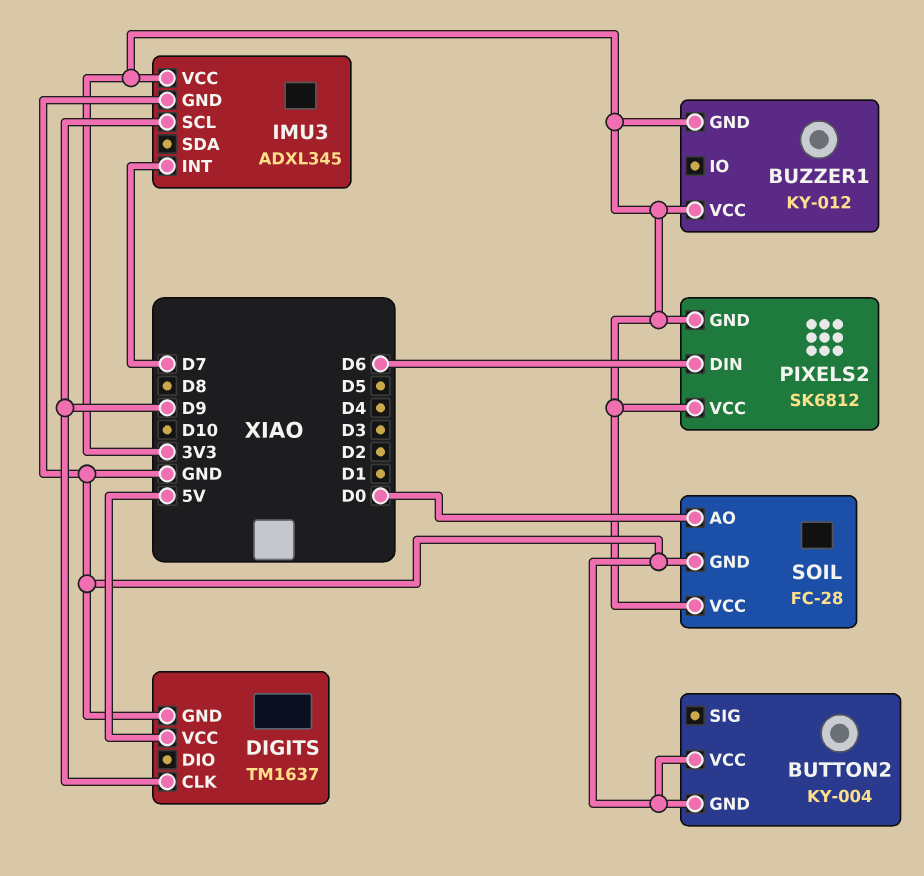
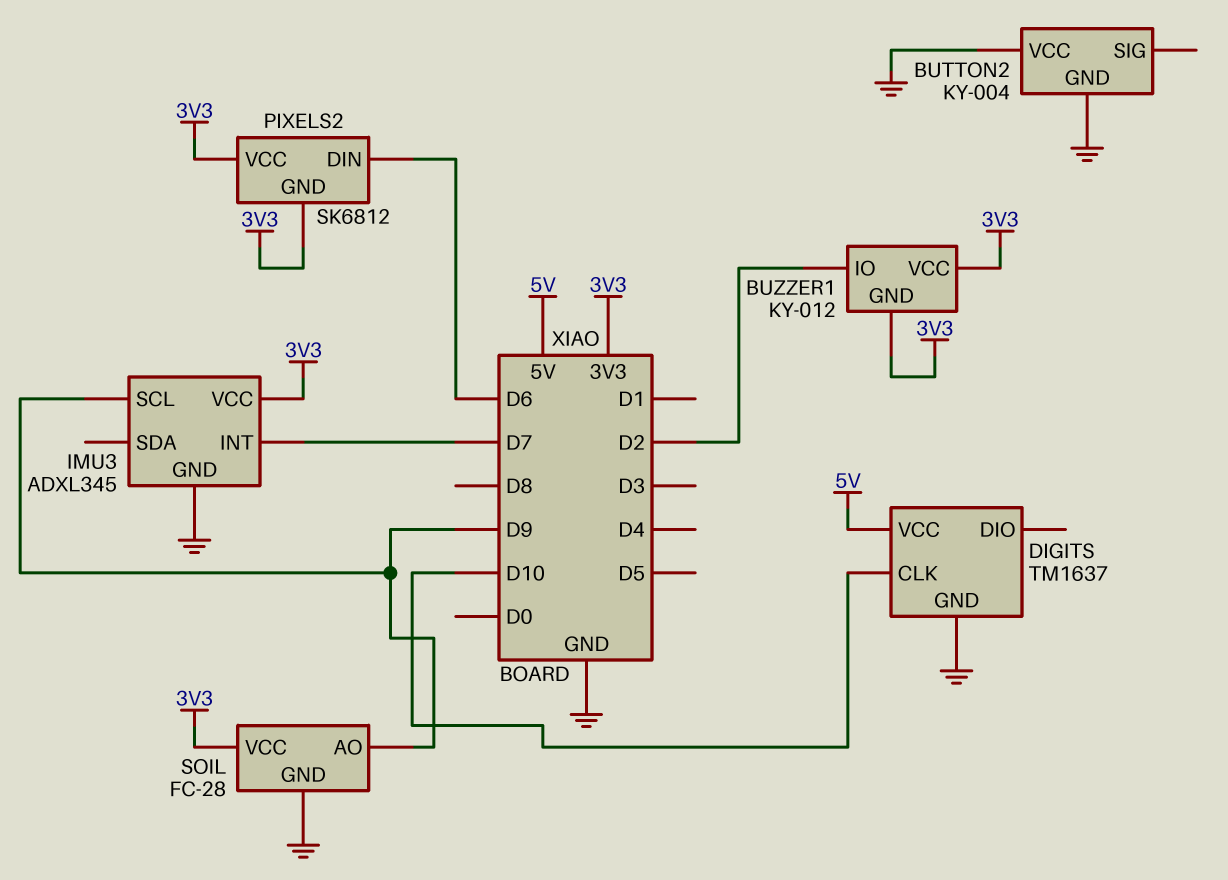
BUZZER1 pin IO: none -> D2
DIGITS pin CLK: D9 -> D10
SOIL pin AO: D0 -> D9

